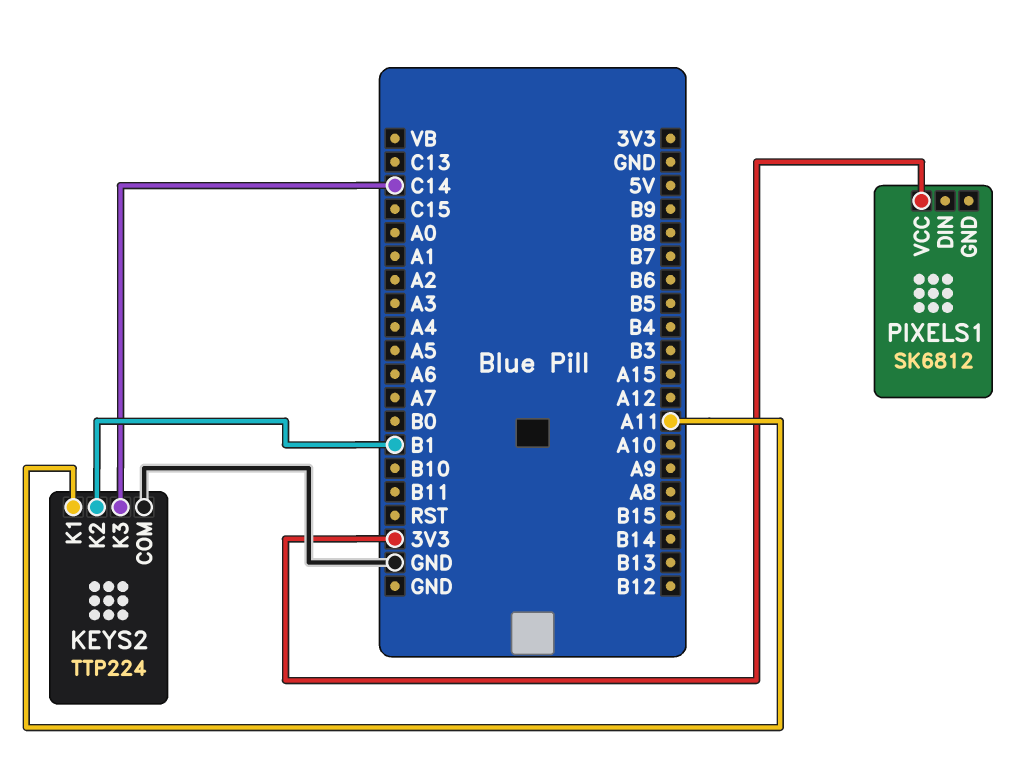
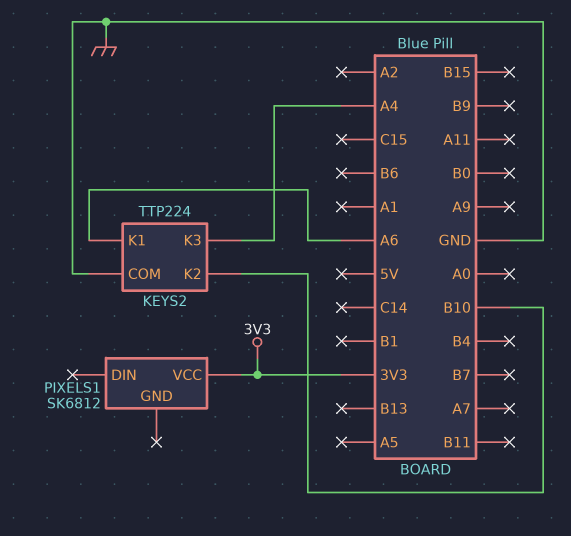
KEYS2 pin K1: A11 -> A6
KEYS2 pin K2: B1 -> B10
KEYS2 pin K3: C14 -> A4

